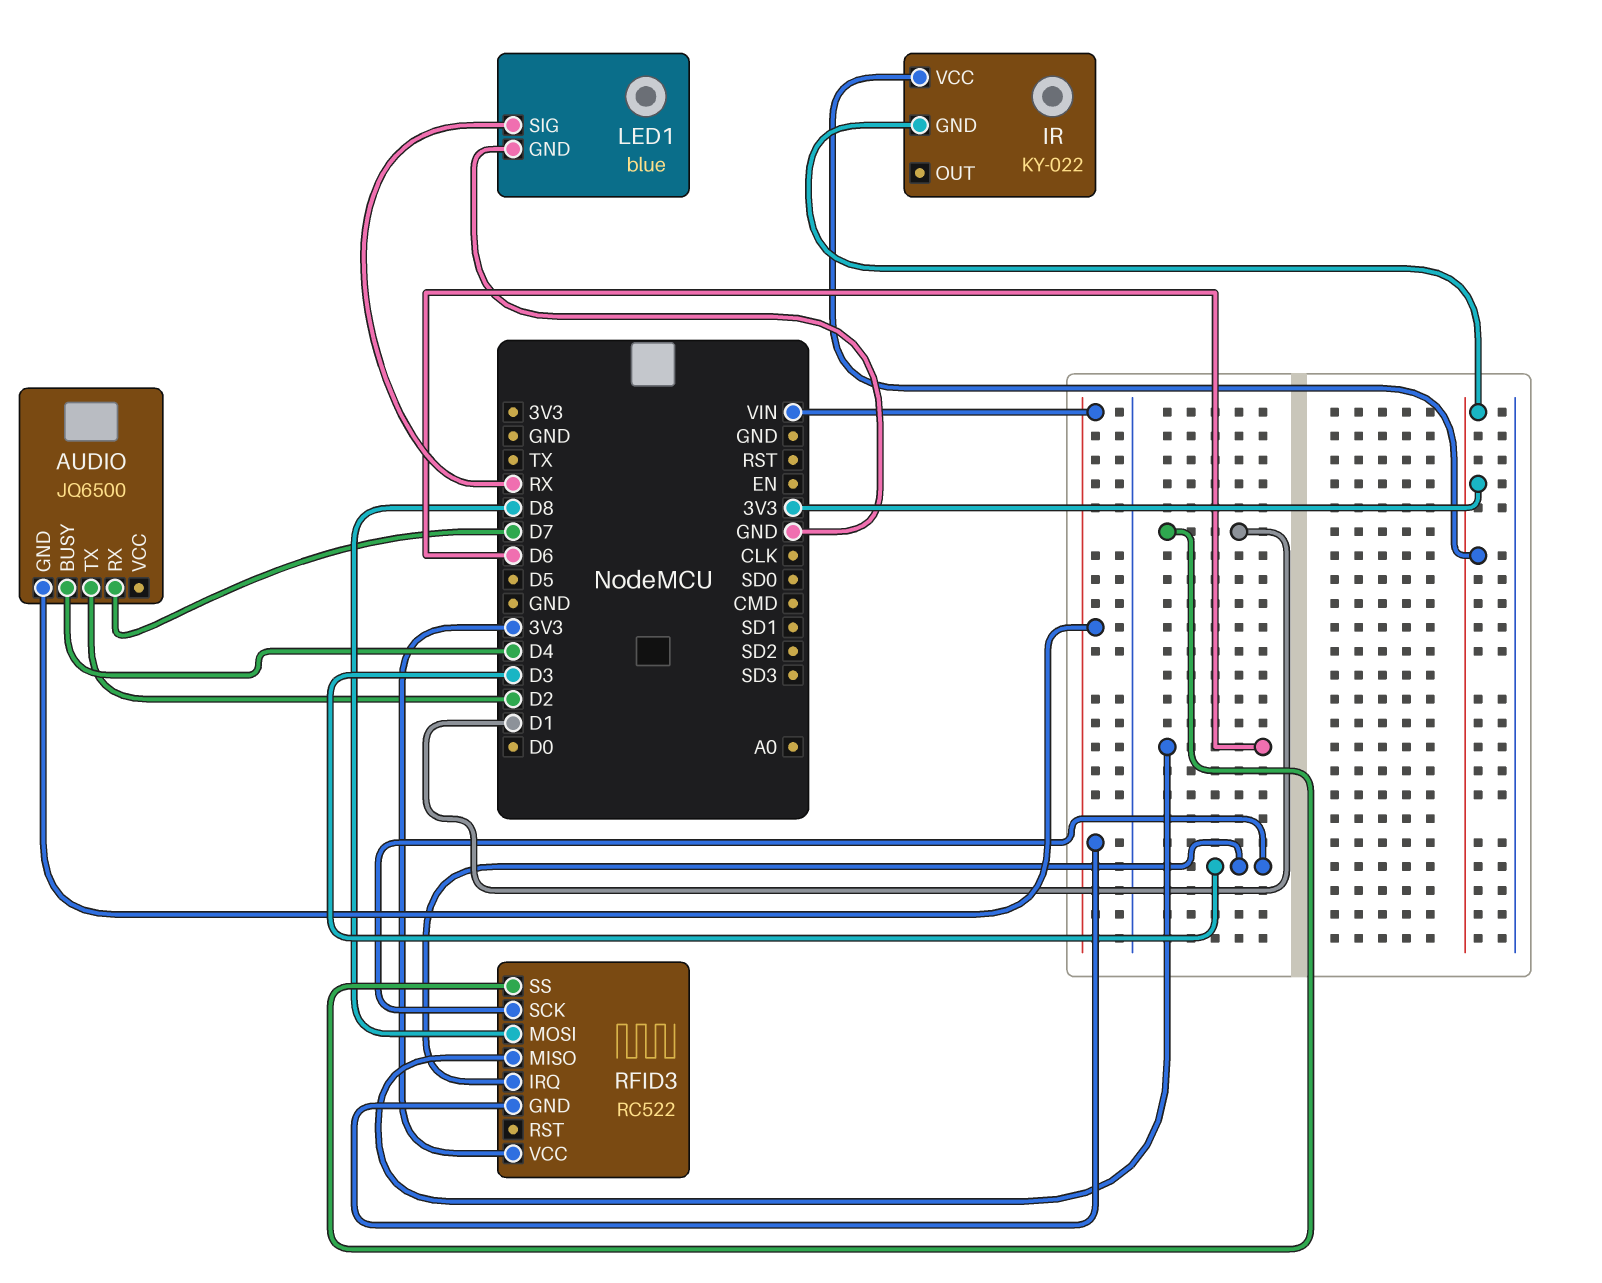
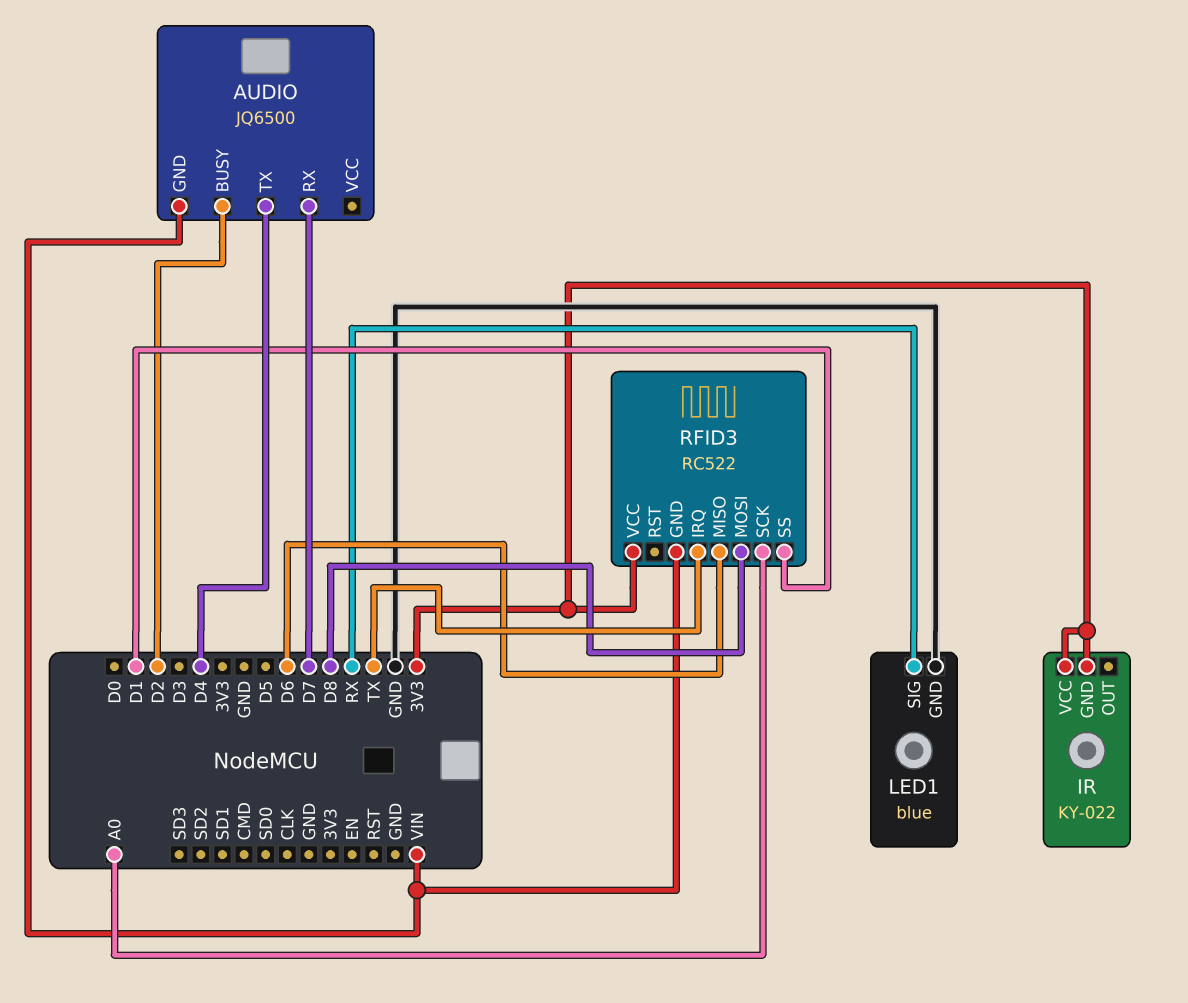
AUDIO pin BUSY: D4 -> D2
AUDIO pin TX: D2 -> D4
RFID3 pin IRQ: D3 -> TX
RFID3 pin SCK: D3 -> A0

